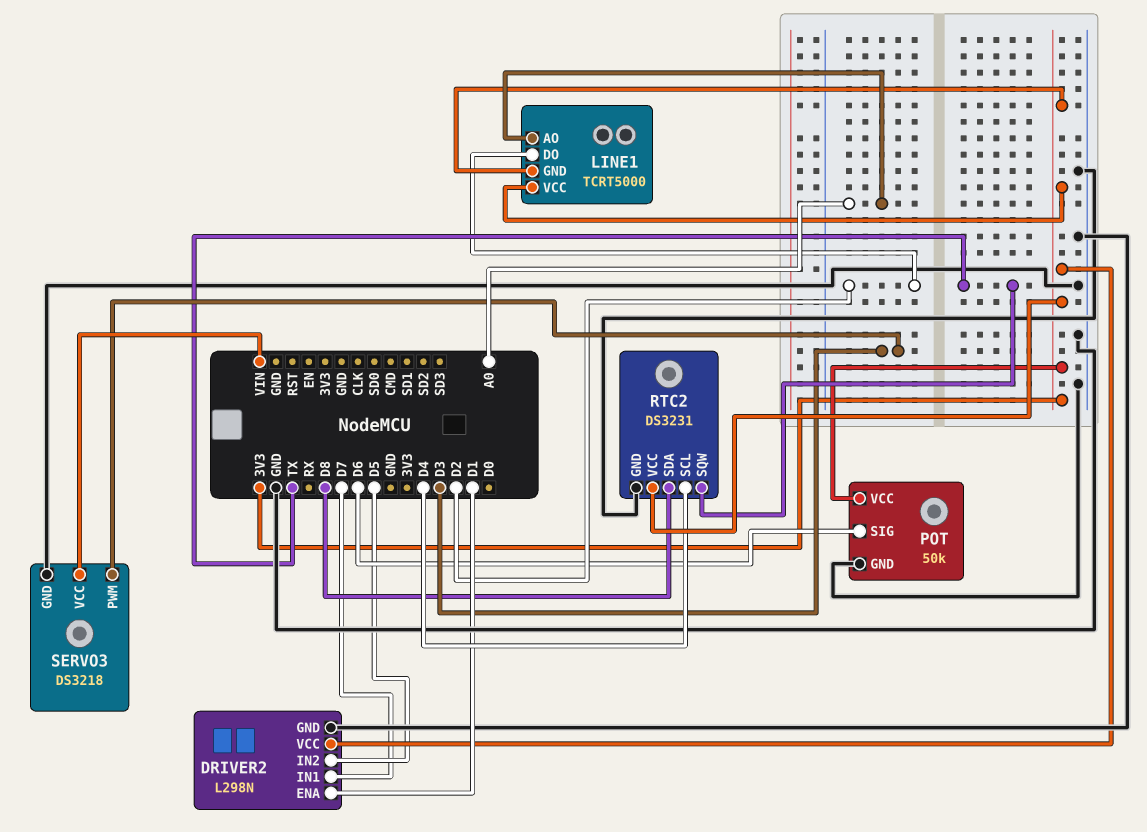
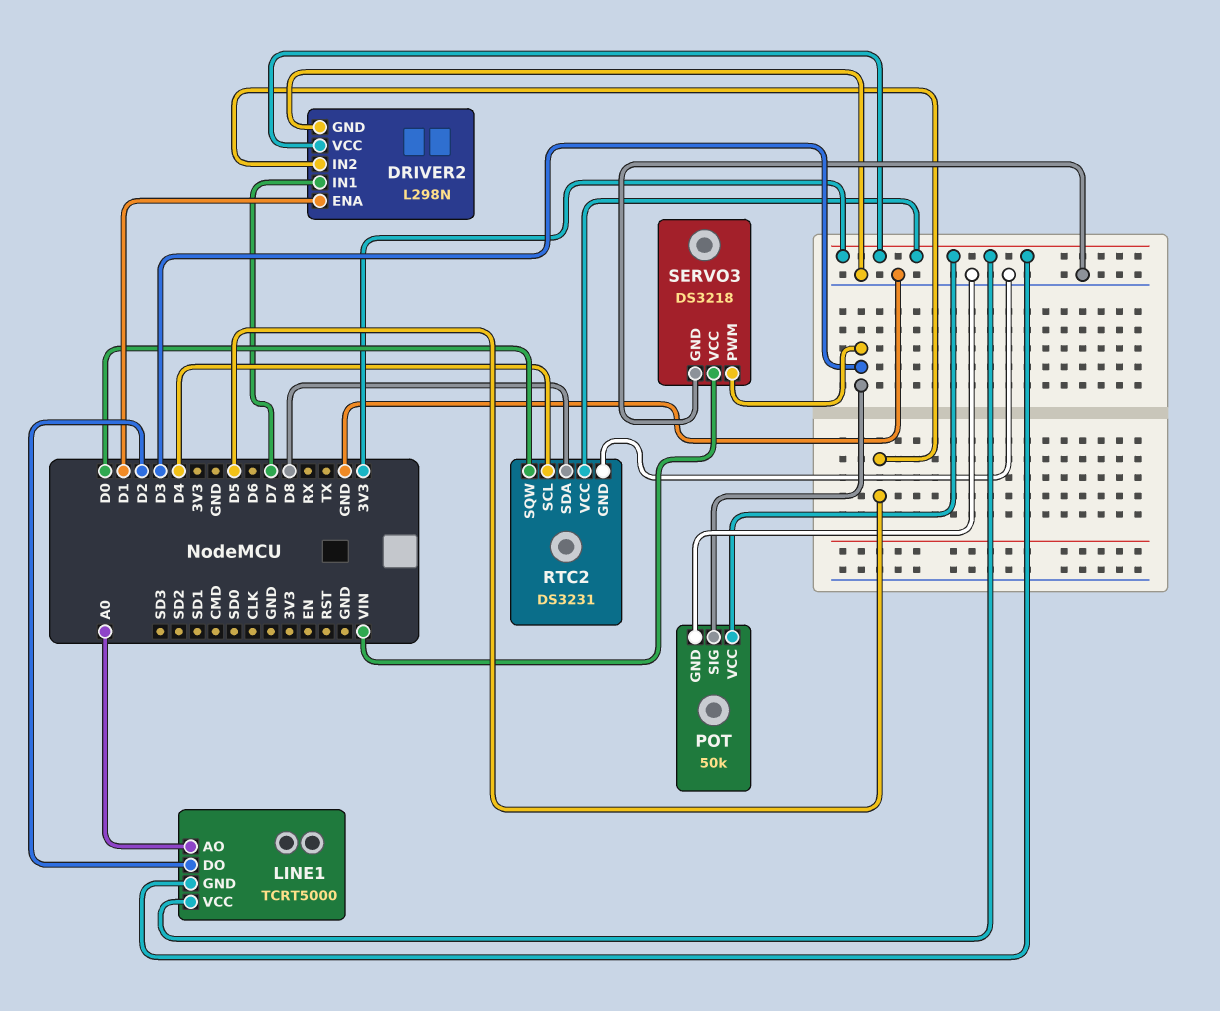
POT pin SIG: D6 -> D3
RTC2 pin SQW: TX -> D0

